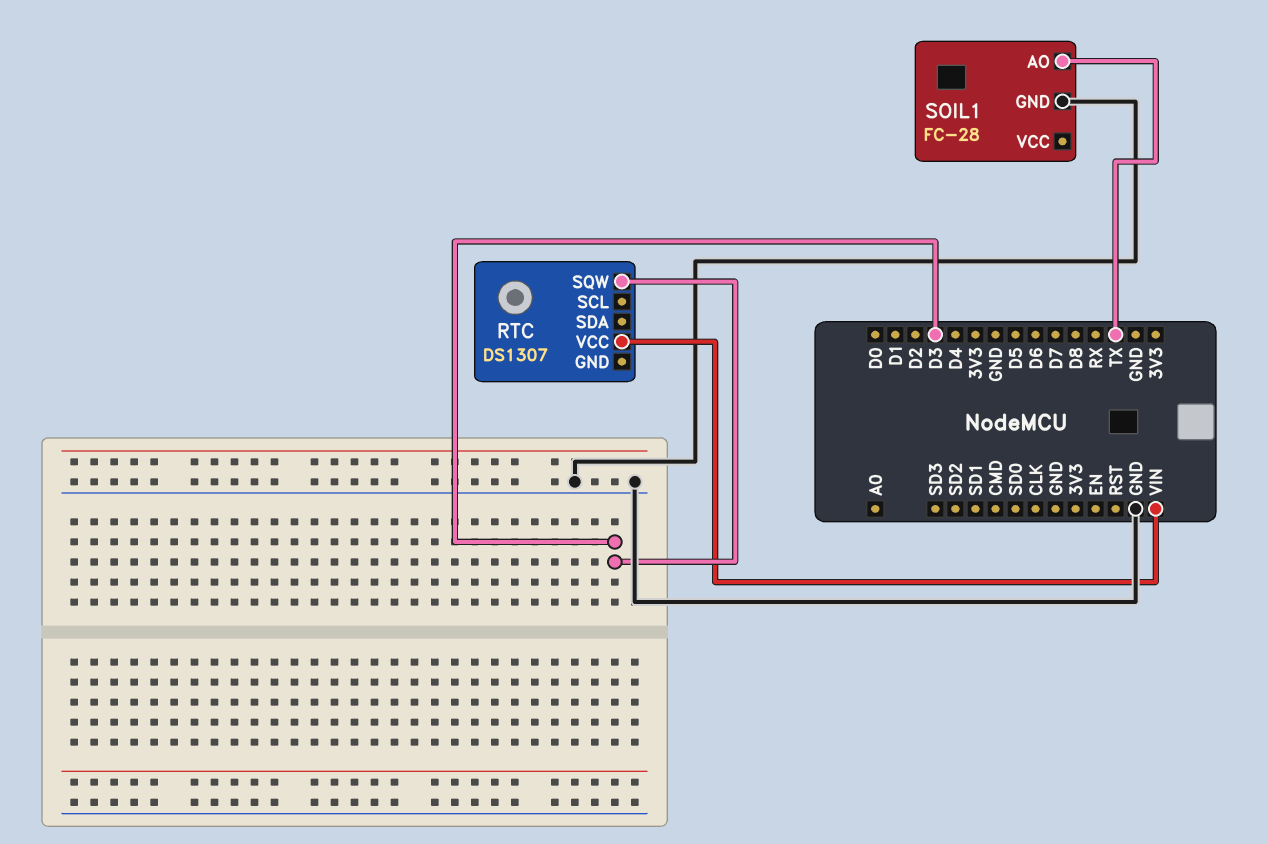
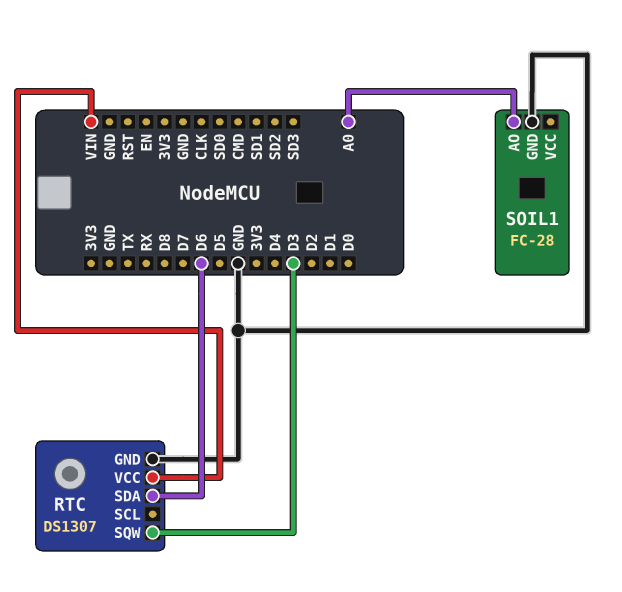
RTC pin GND: none -> GND
RTC pin SDA: none -> D6
SOIL1 pin AO: TX -> A0

